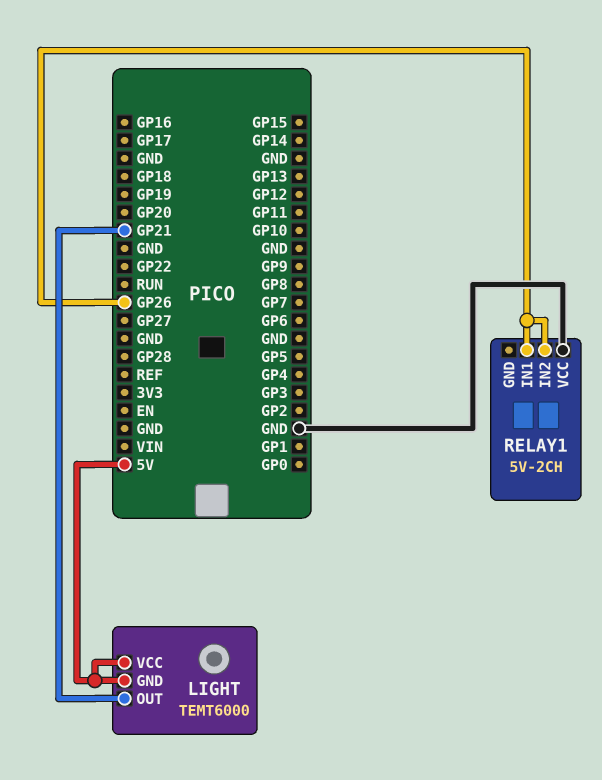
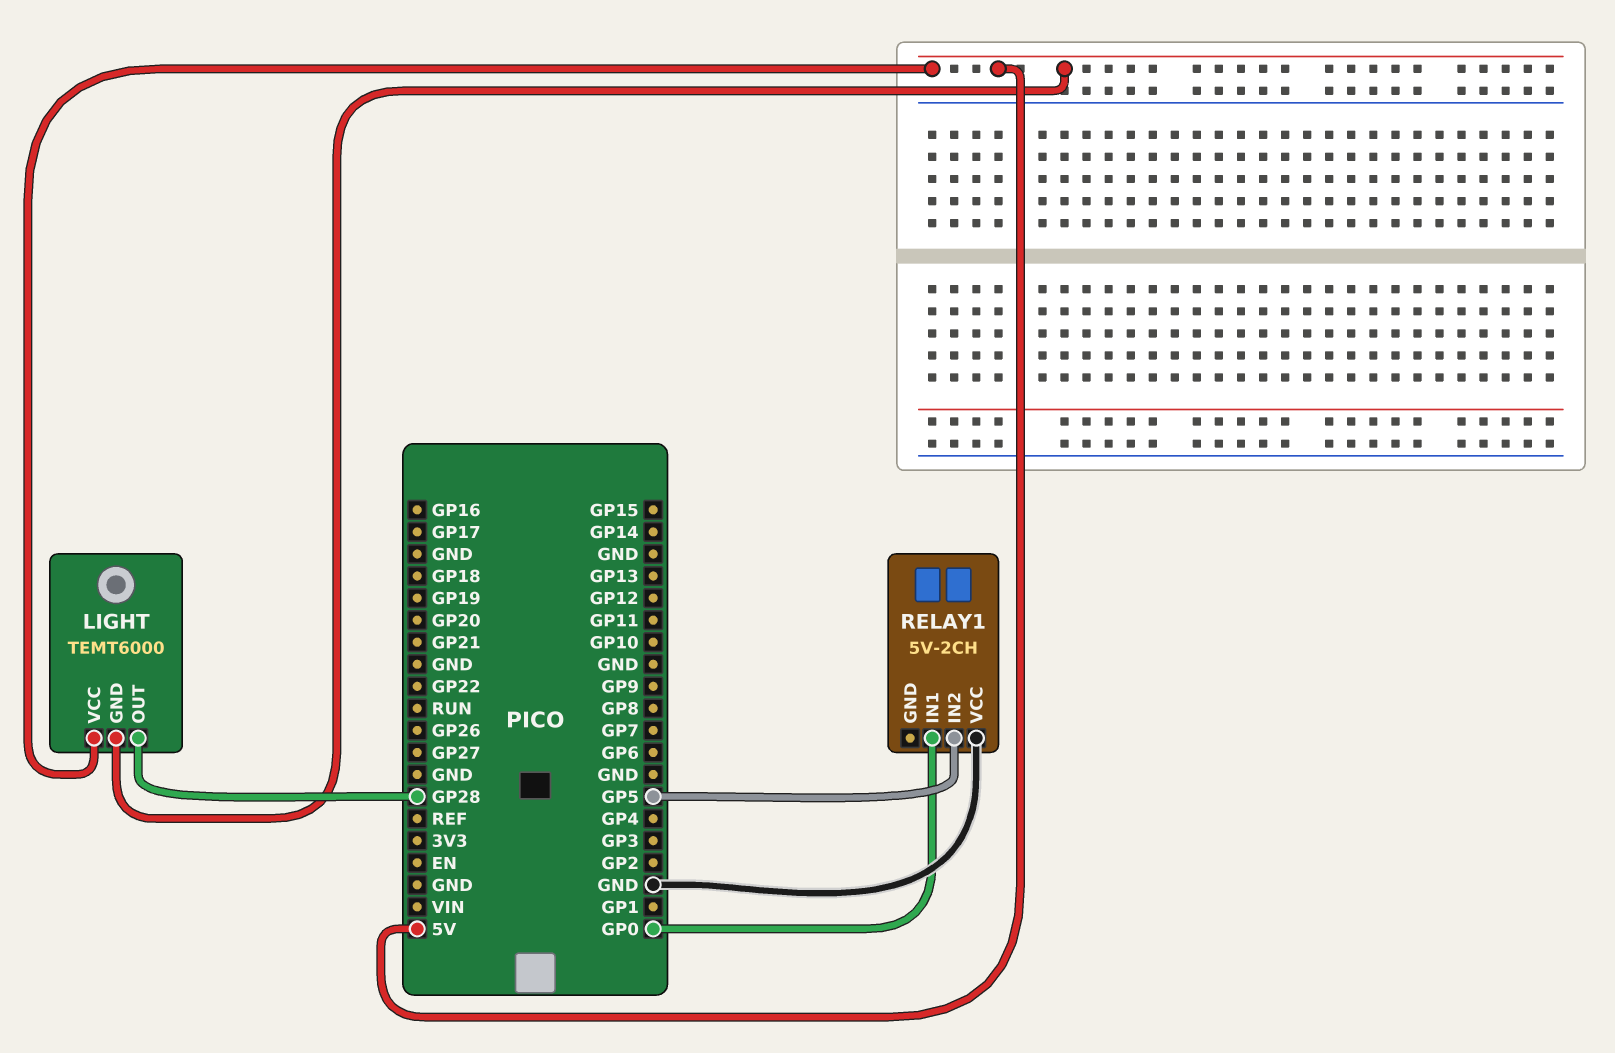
LIGHT pin OUT: GP21 -> GP28
RELAY1 pin IN1: GP26 -> GP0
RELAY1 pin IN2: GP26 -> GP5

